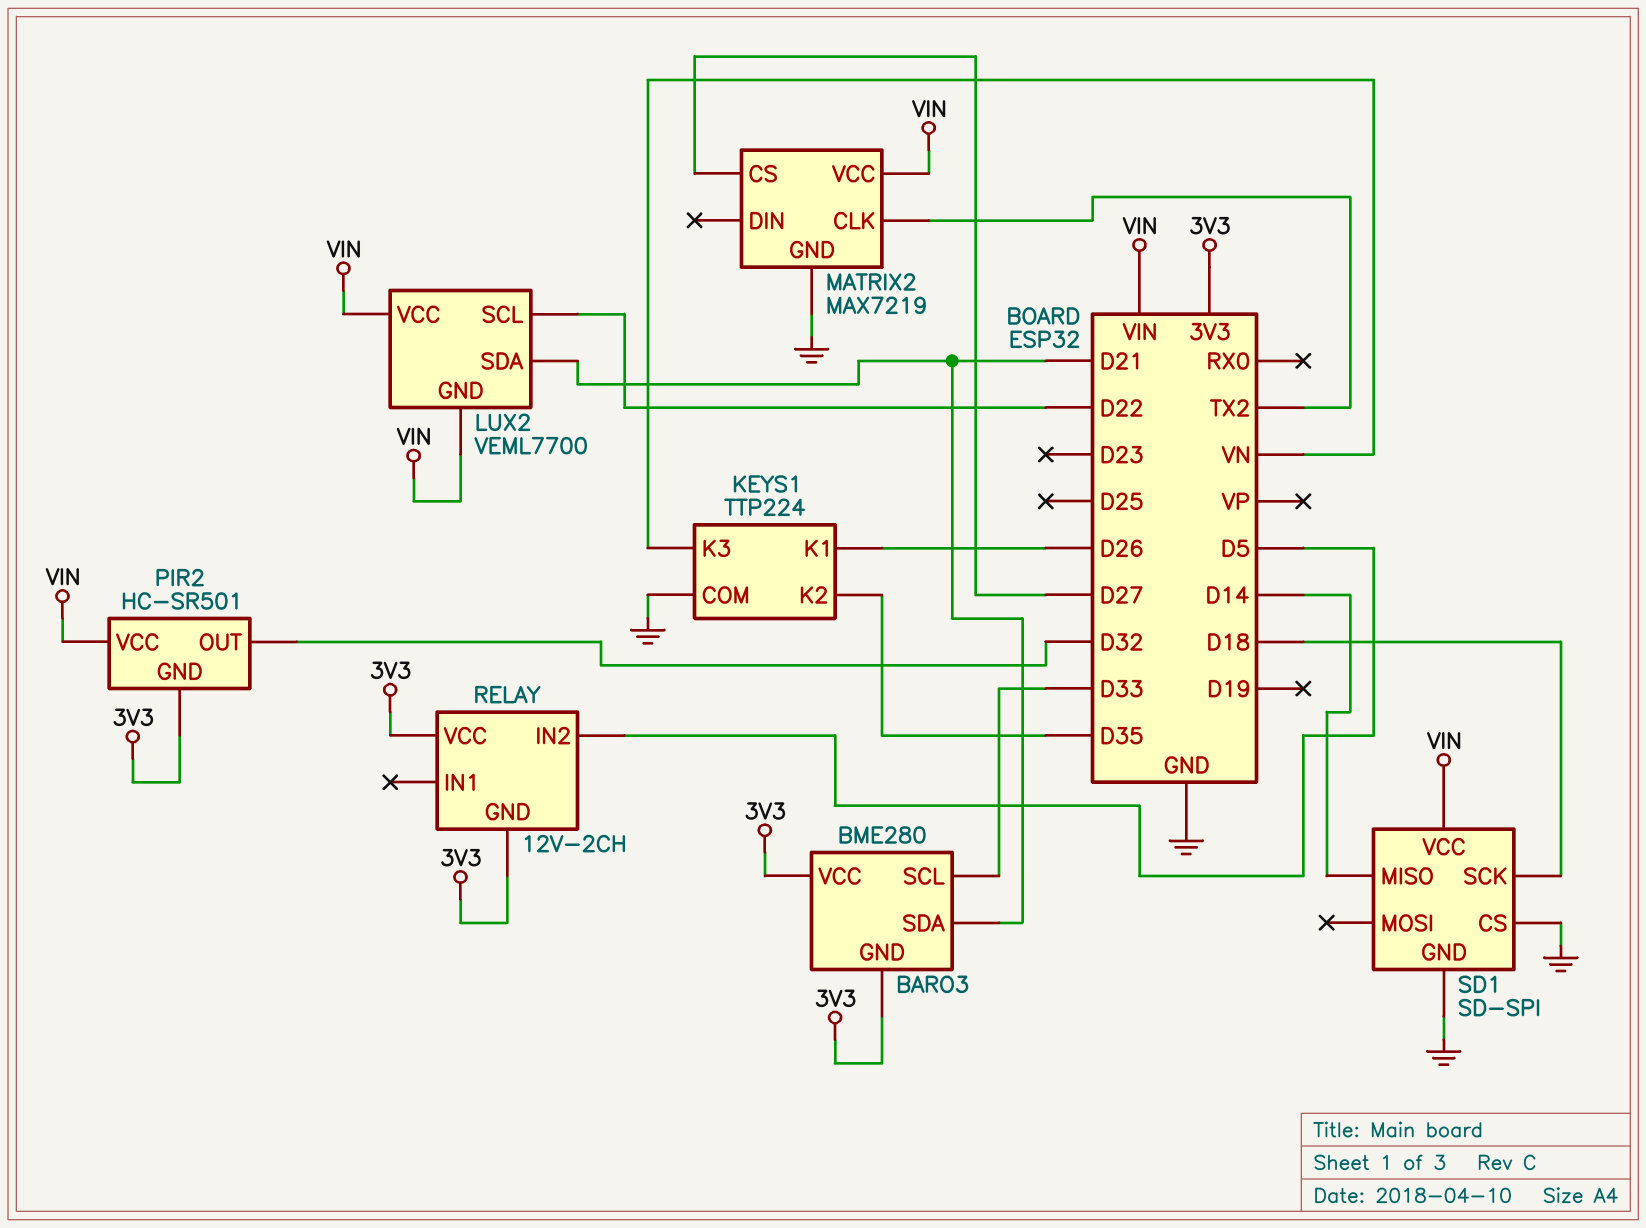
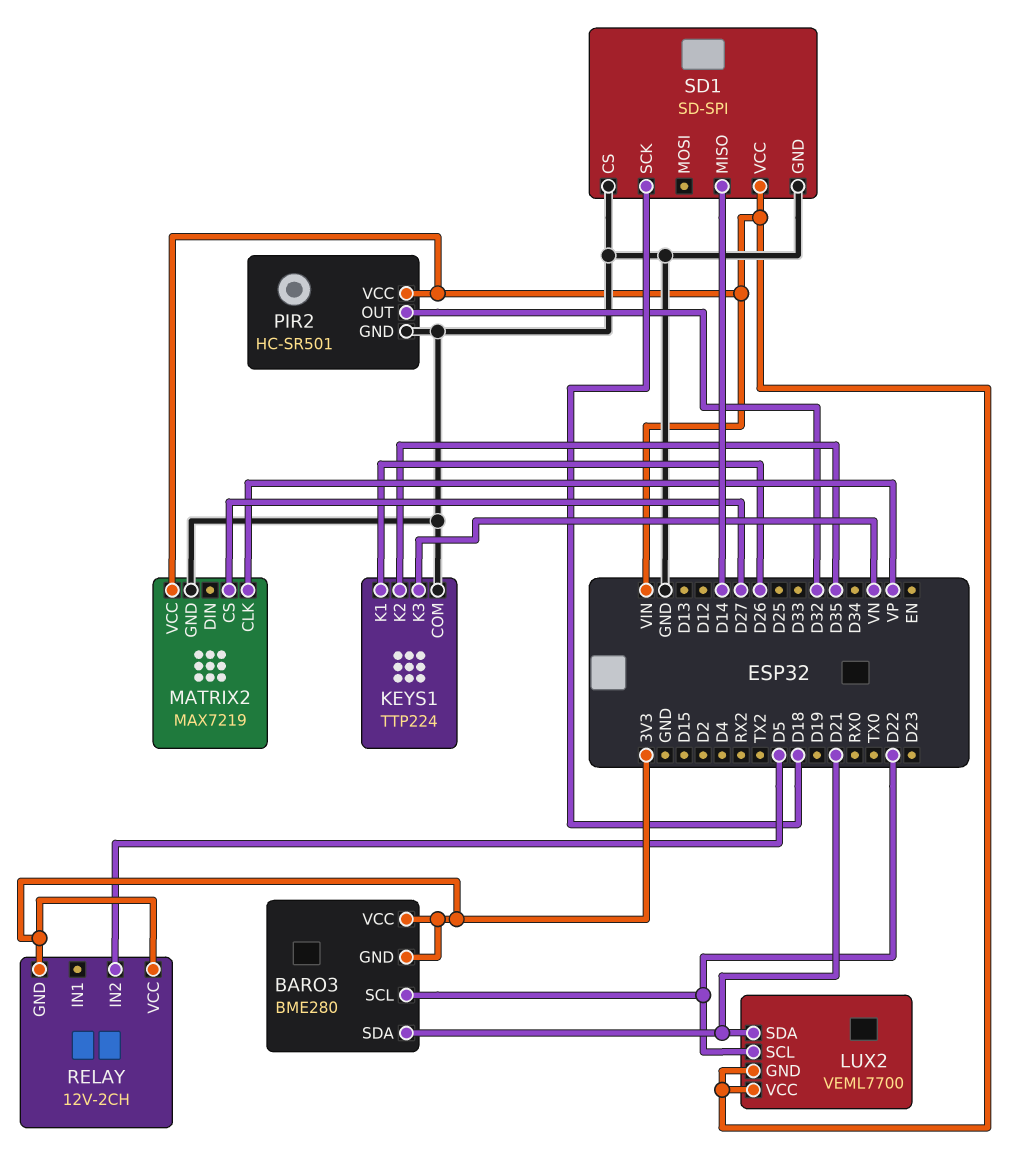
BARO3 pin SCL: D33 -> D22
MATRIX2 pin CLK: TX2 -> VP
PIR2 pin GND: 3V3 -> GND

